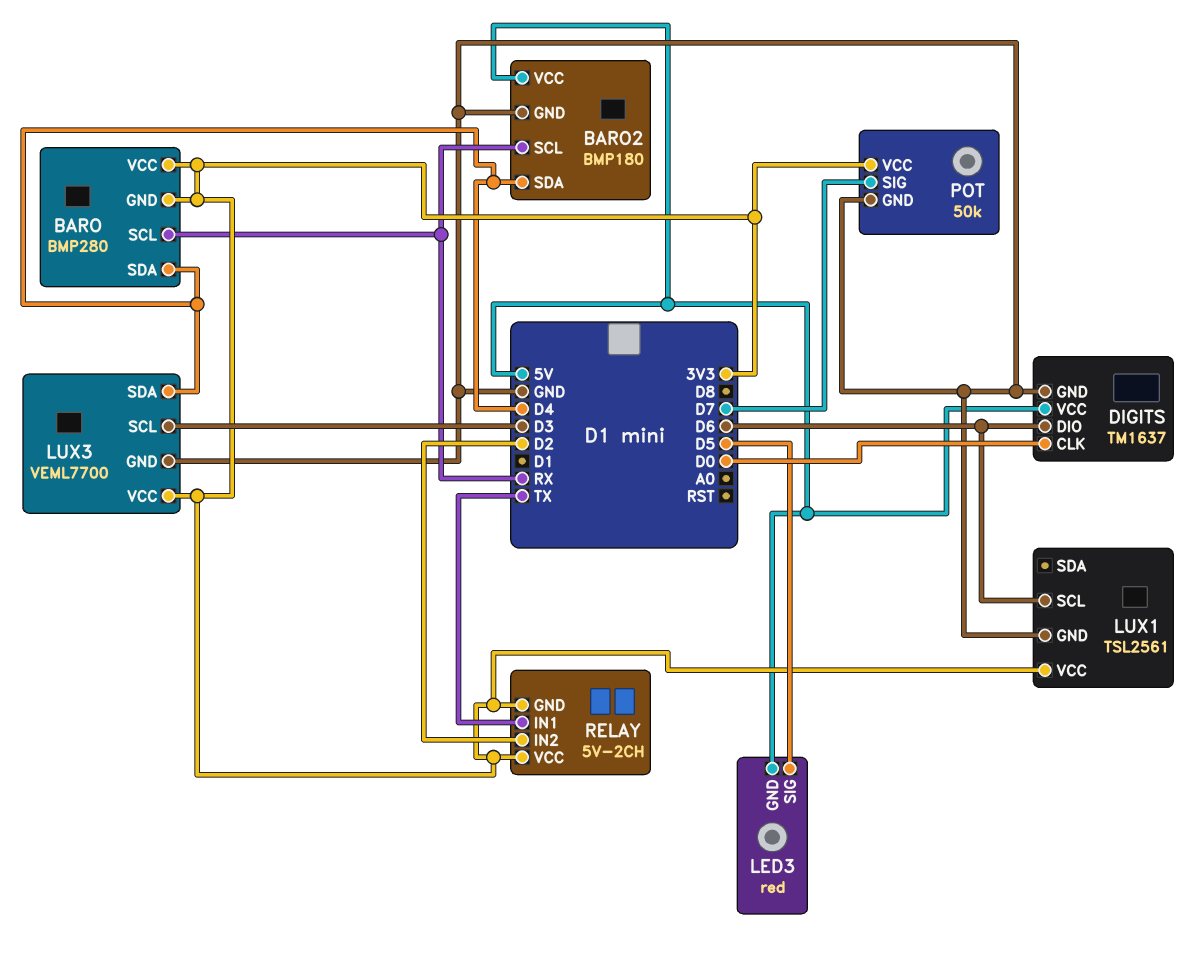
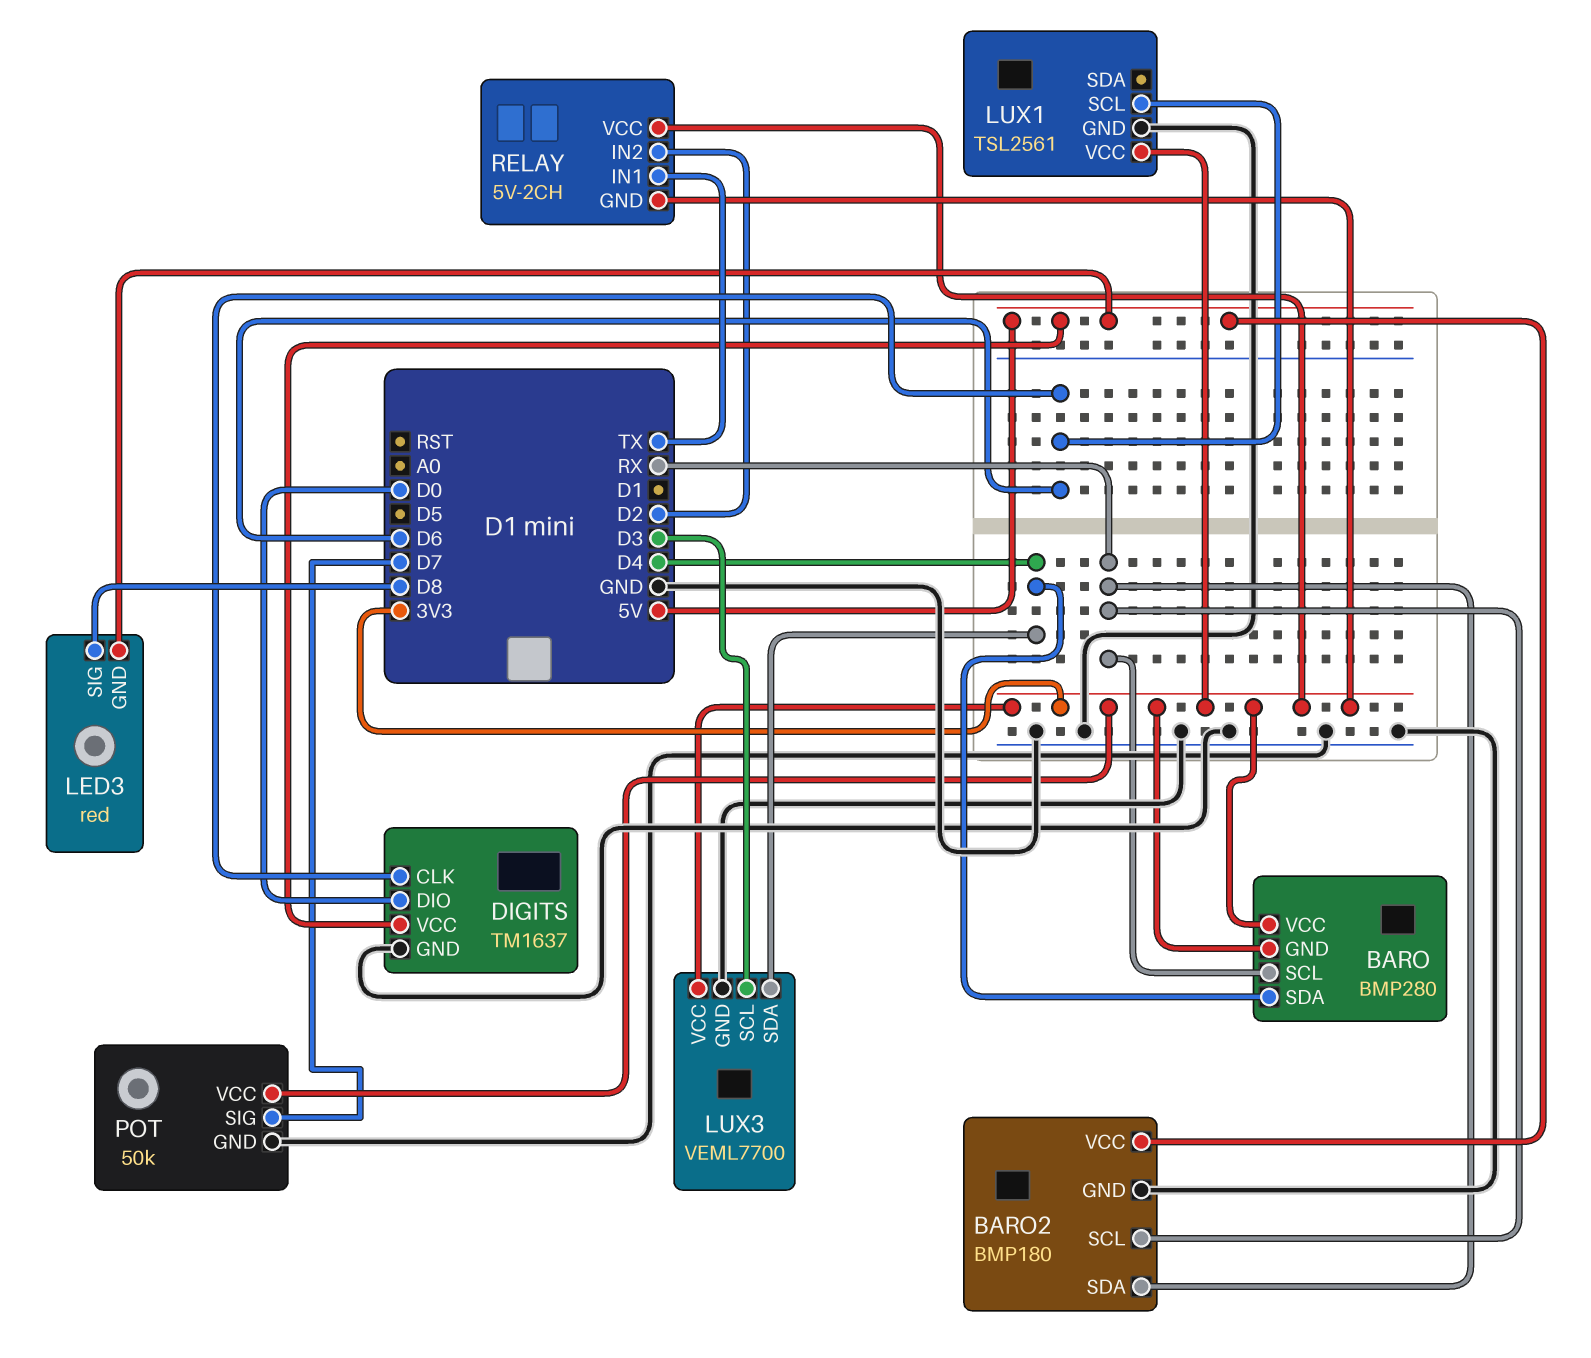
BARO2 pin SDA: D4 -> RX
DIGITS pin CLK: D0 -> D6
DIGITS pin DIO: D6 -> D0
LED3 pin SIG: D5 -> D8

